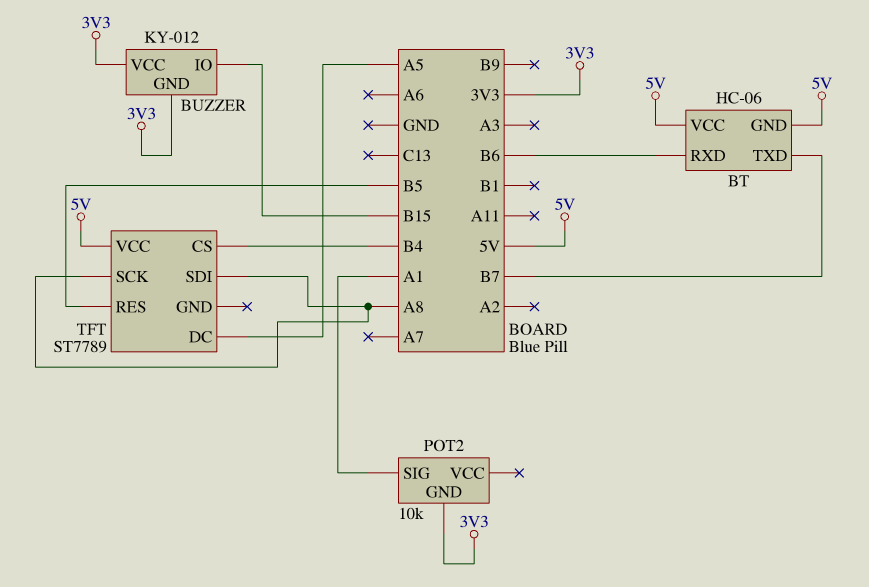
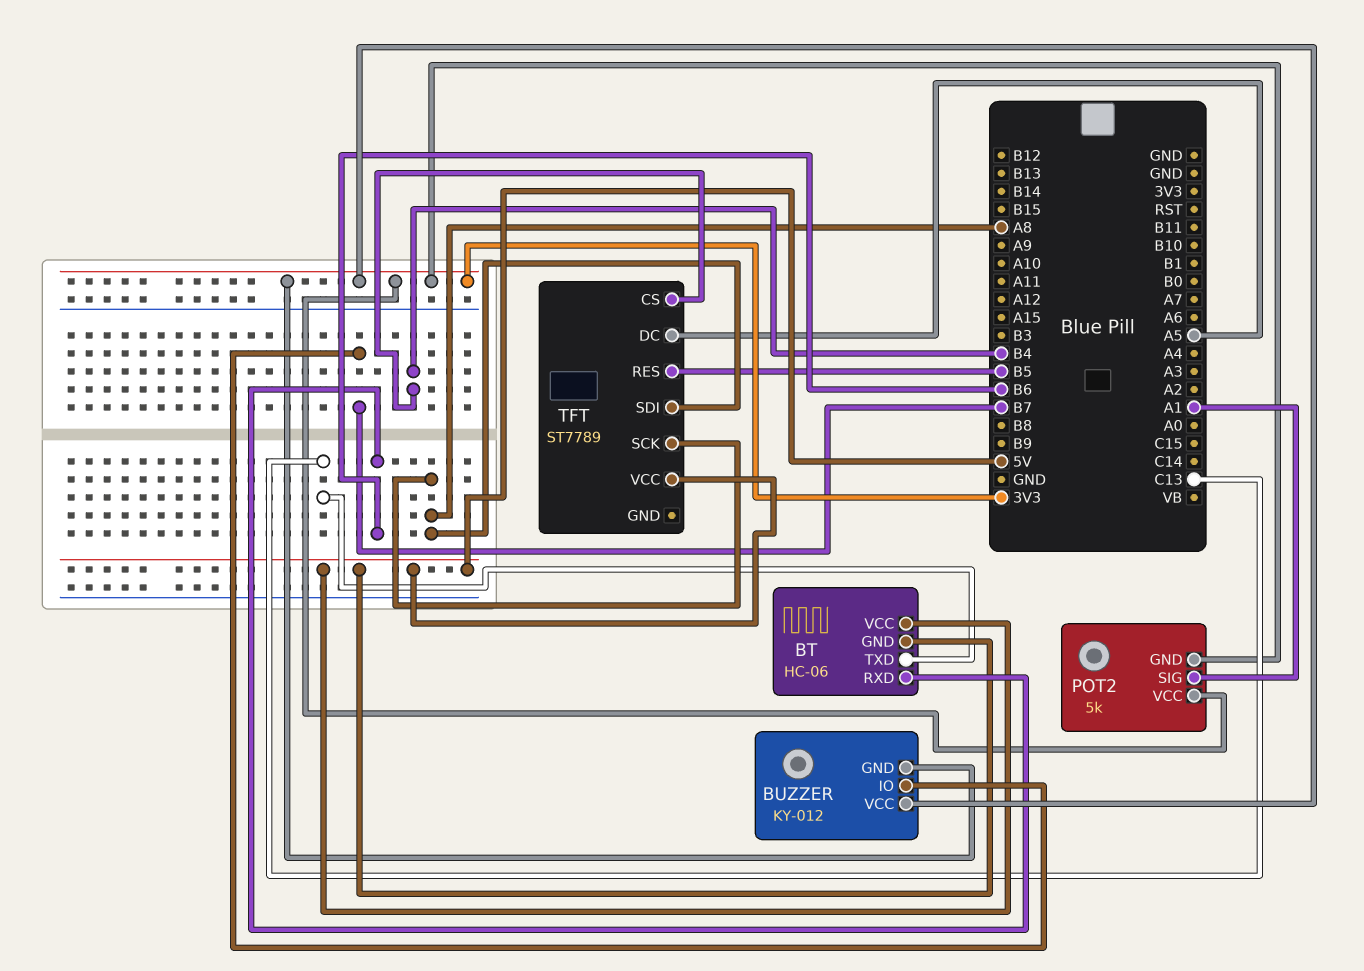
BT pin TXD: B7 -> C13
BUZZER pin IO: B15 -> B7
POT2: 10k -> 5k
POT2 pin VCC: none -> 3V3

